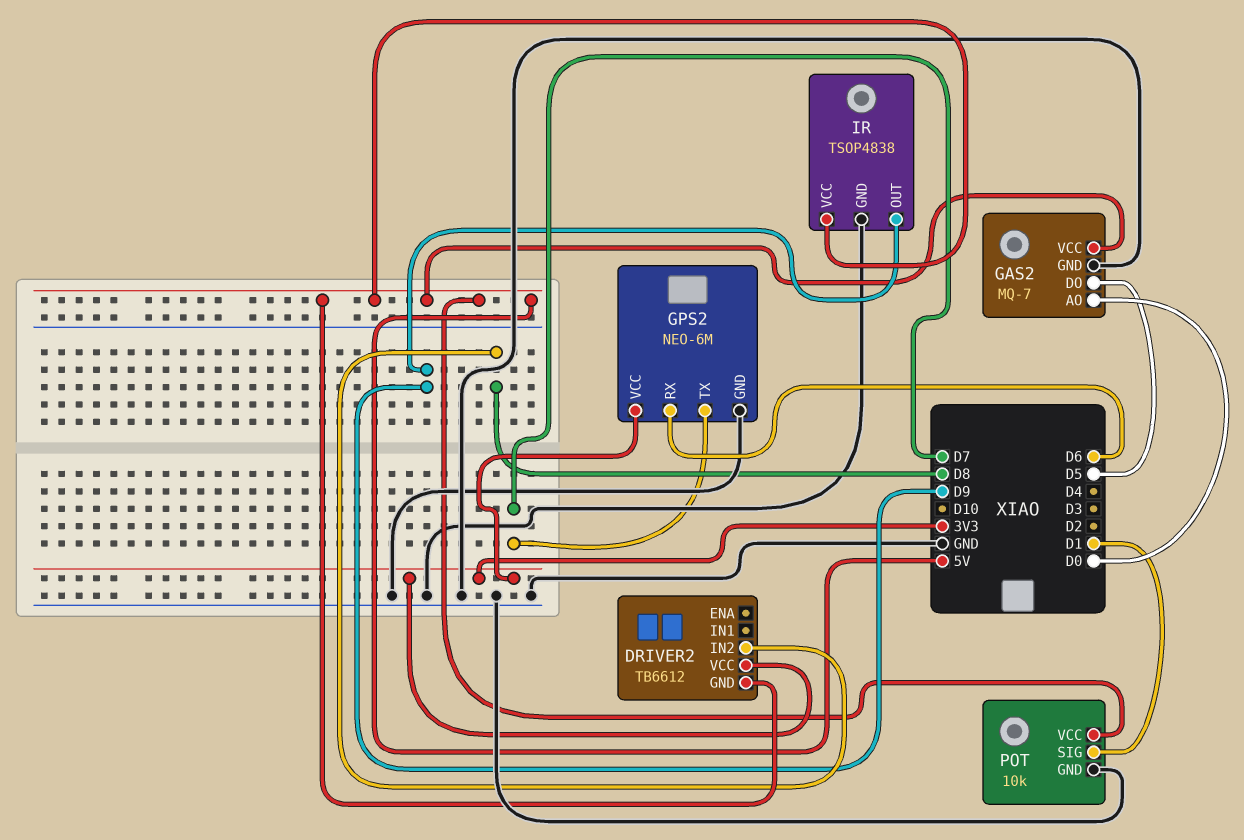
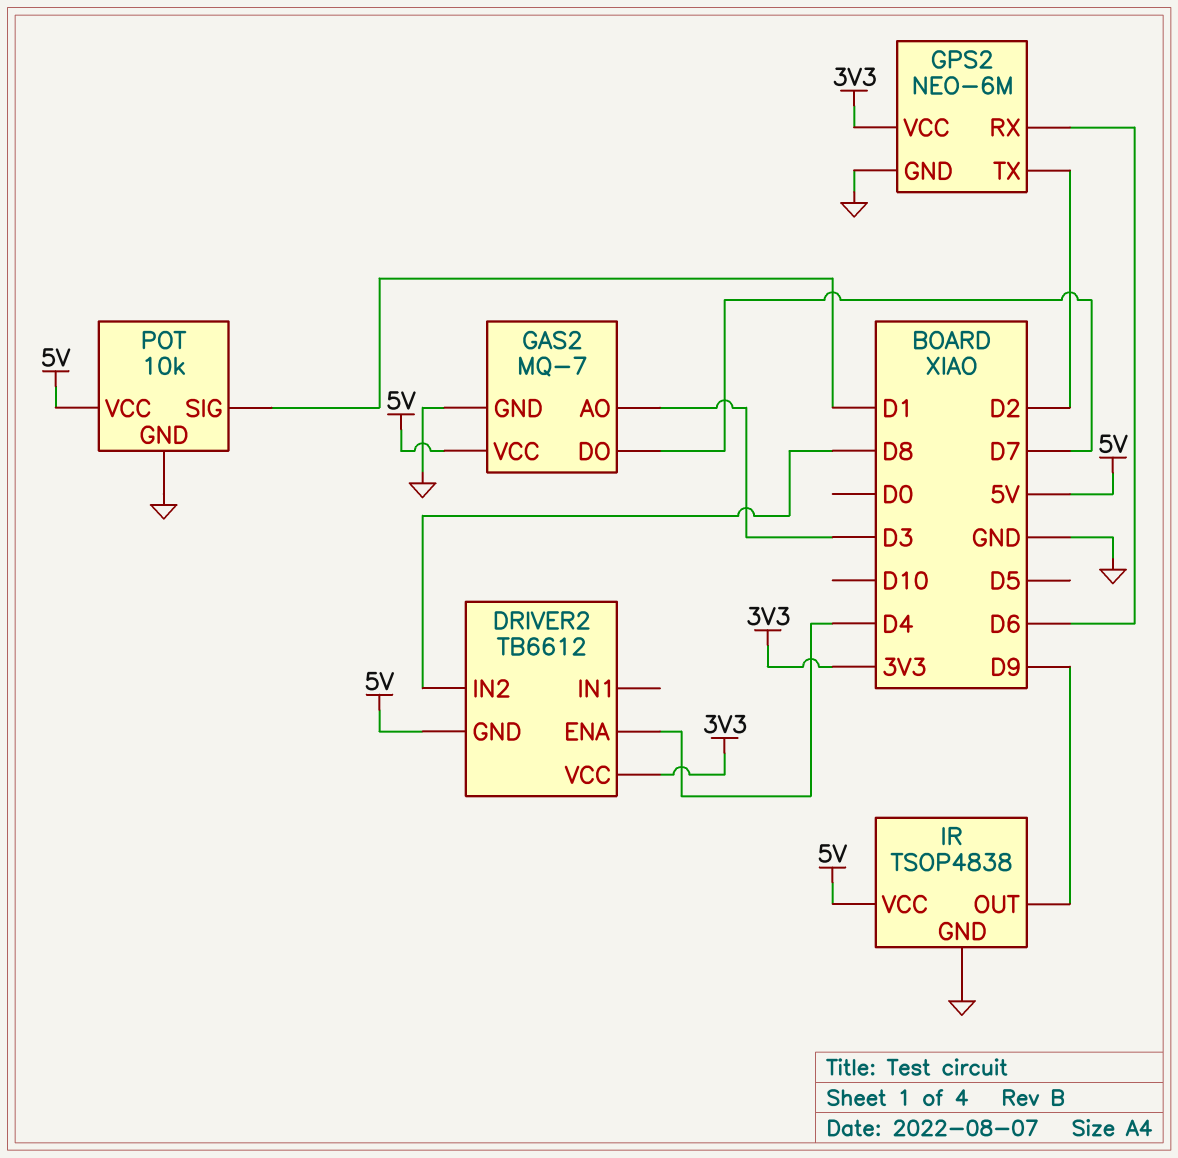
DRIVER2 pin ENA: none -> D4
GAS2 pin AO: D0 -> D3
GAS2 pin DO: D5 -> D7
GPS2 pin TX: D7 -> D2

